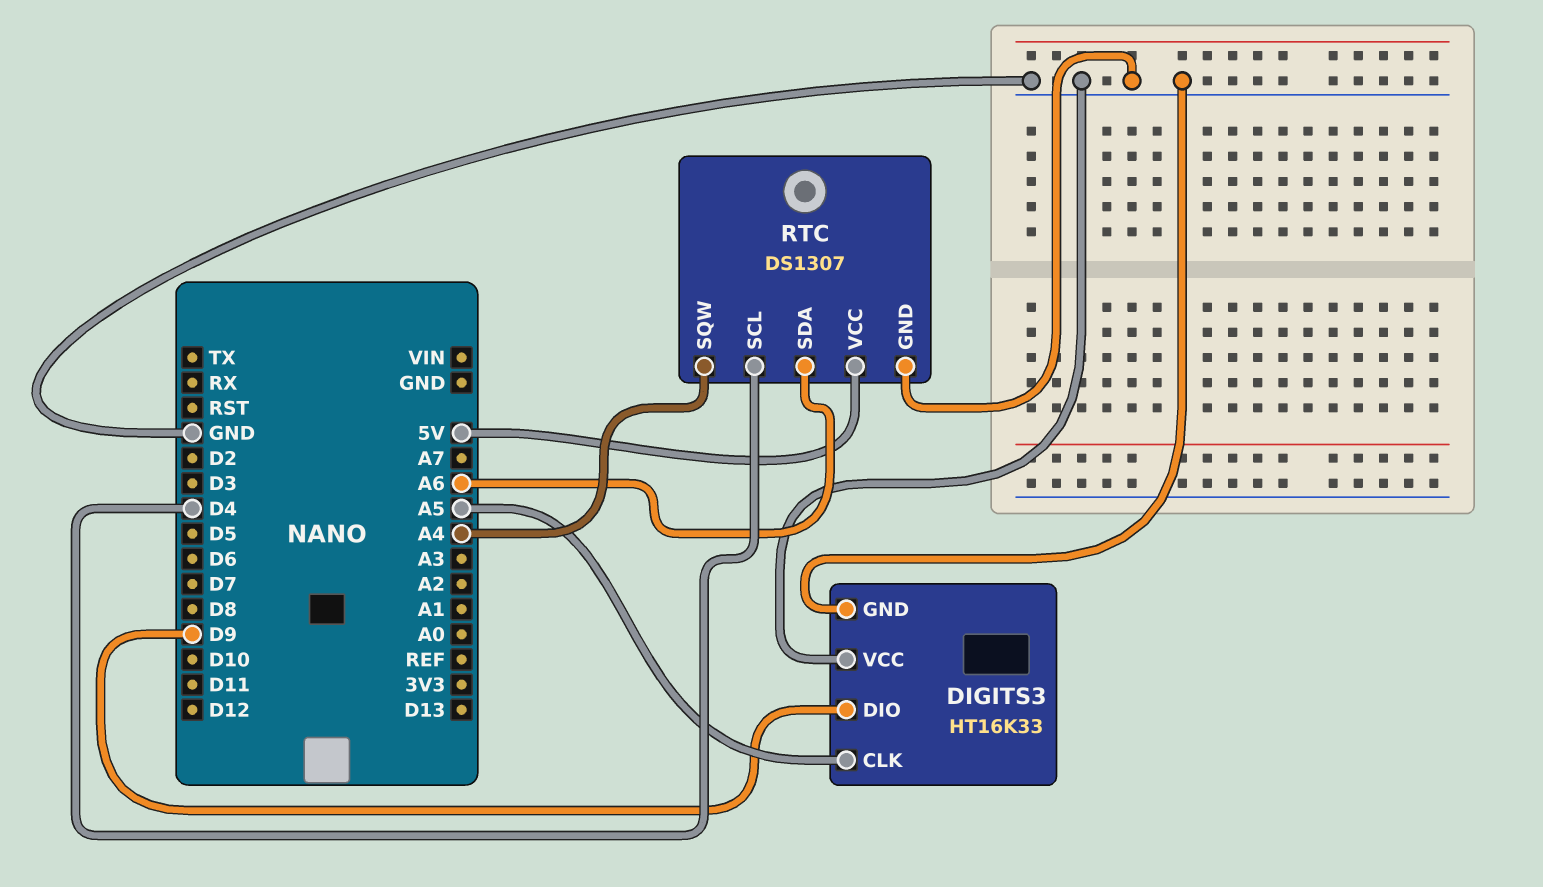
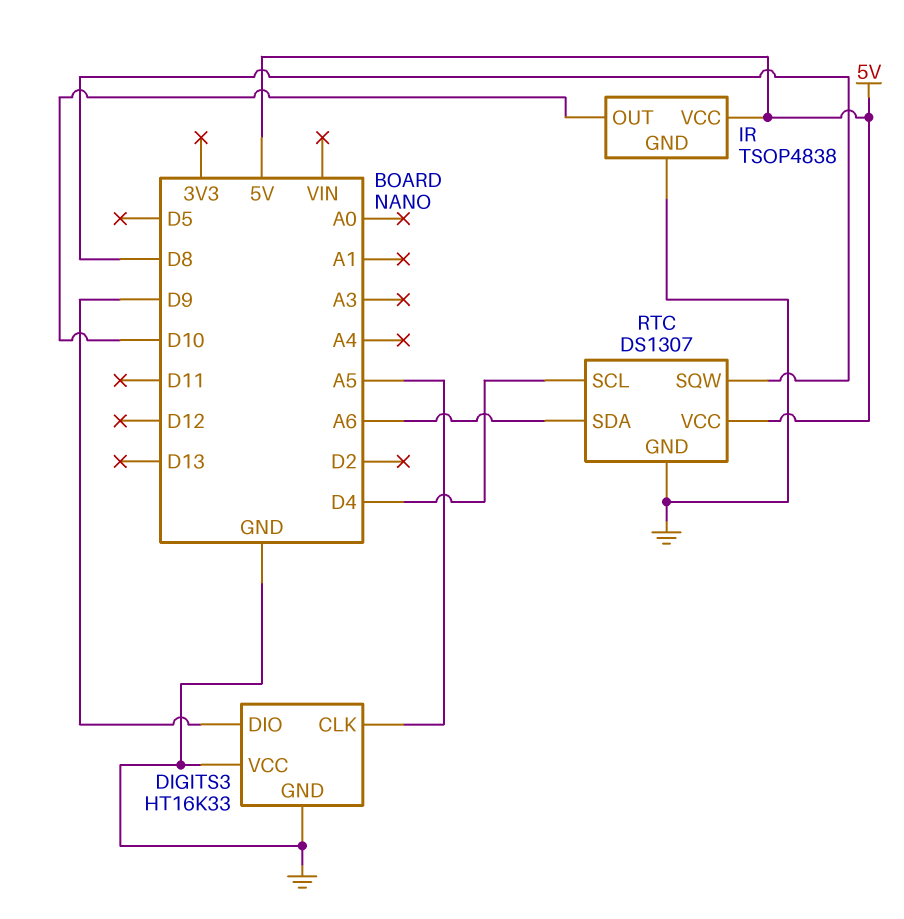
IR: none -> TSOP4838
IR pin GND: none -> GND
IR pin OUT: none -> D10
IR pin VCC: none -> 5V
RTC pin SQW: A4 -> D8

